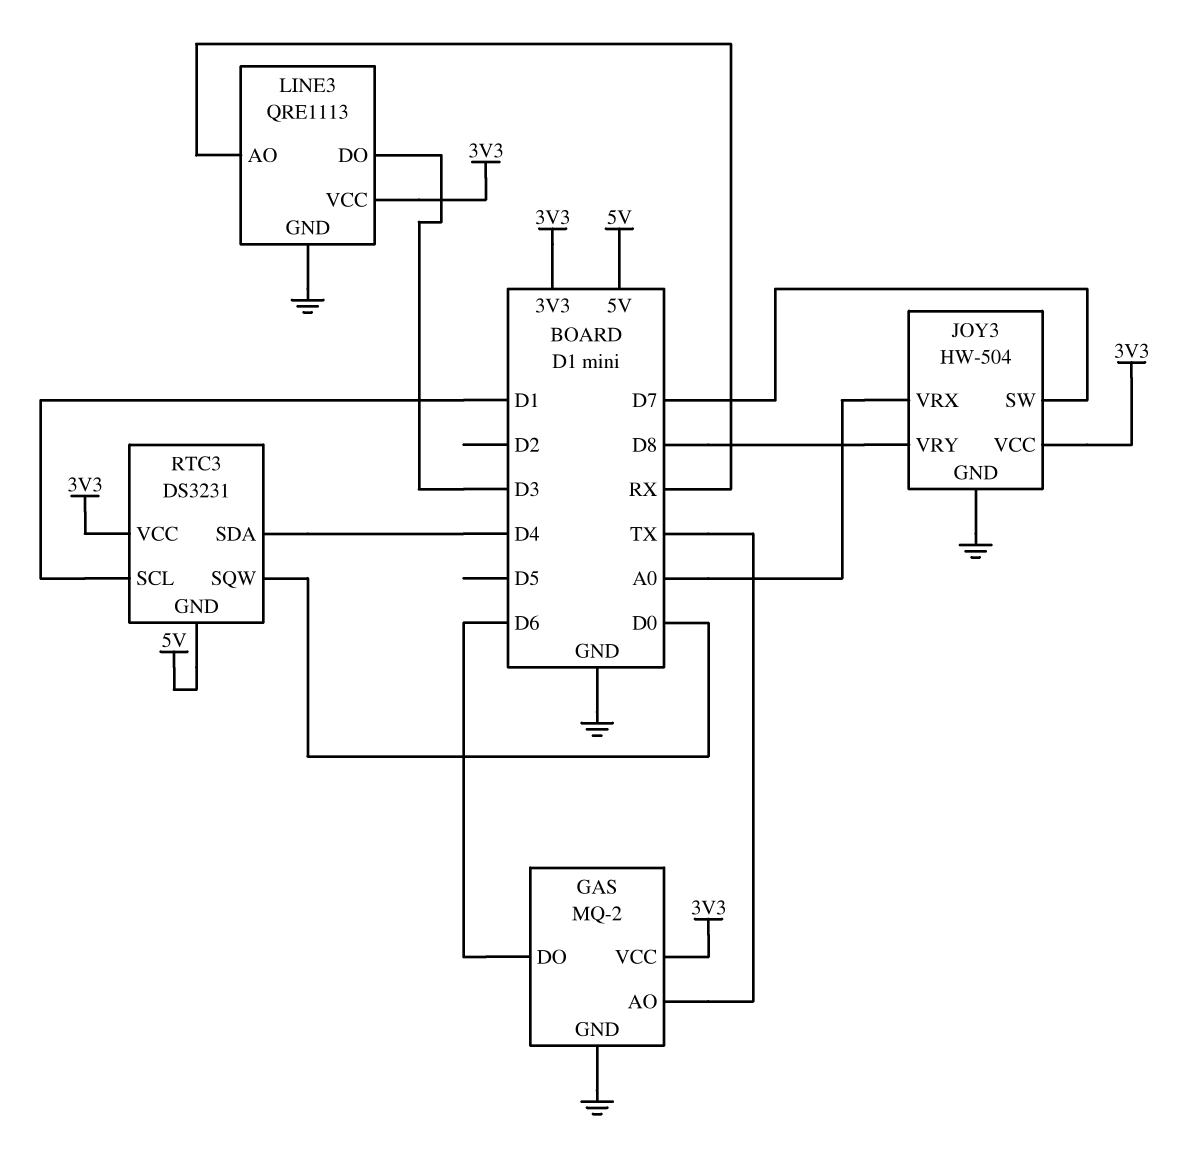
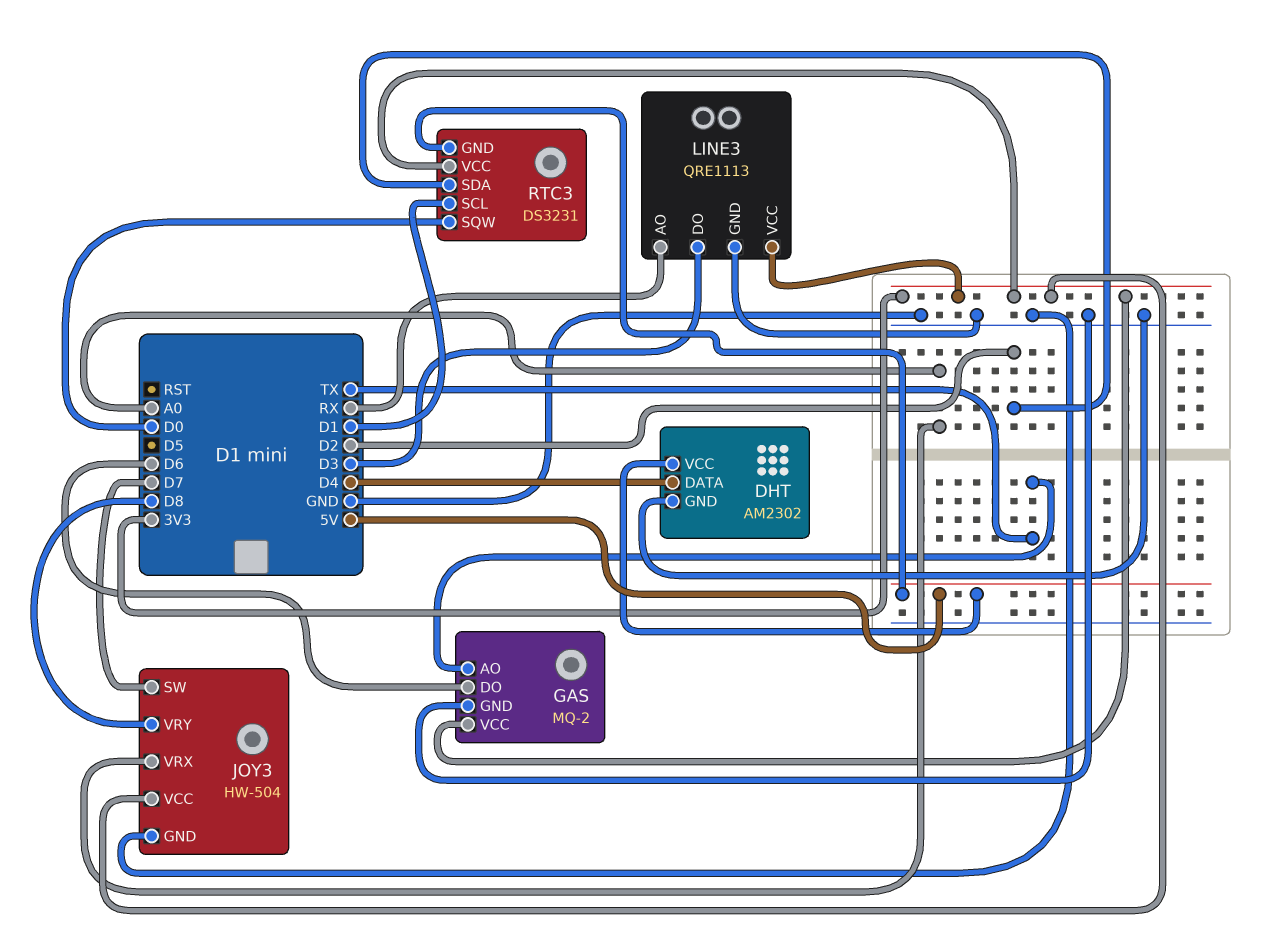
DHT: none -> AM2302
DHT pin DATA: none -> D4
DHT pin GND: none -> GND
DHT pin VCC: none -> 5V
RTC3 pin SDA: D4 -> D2

